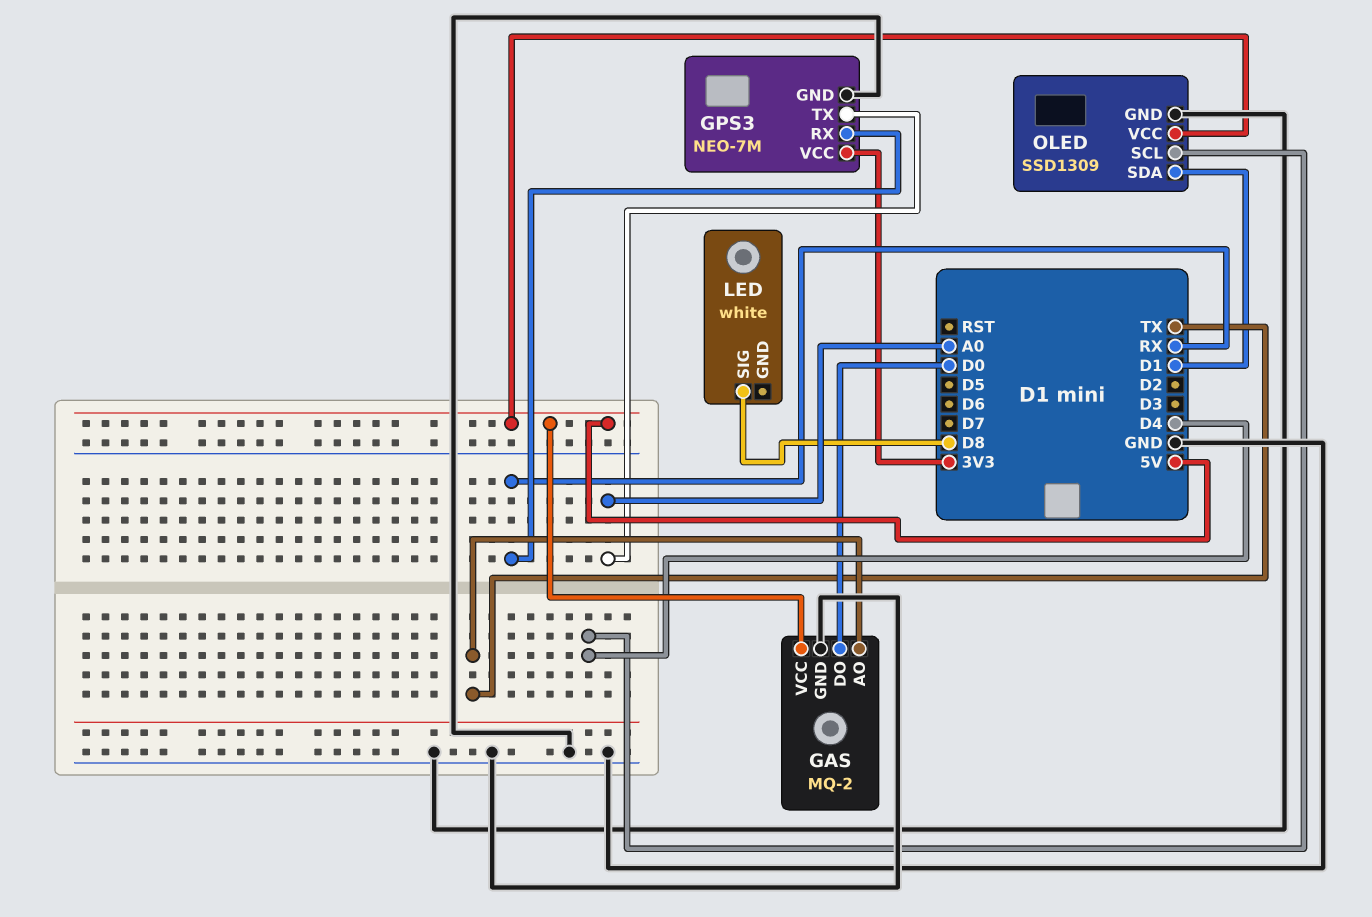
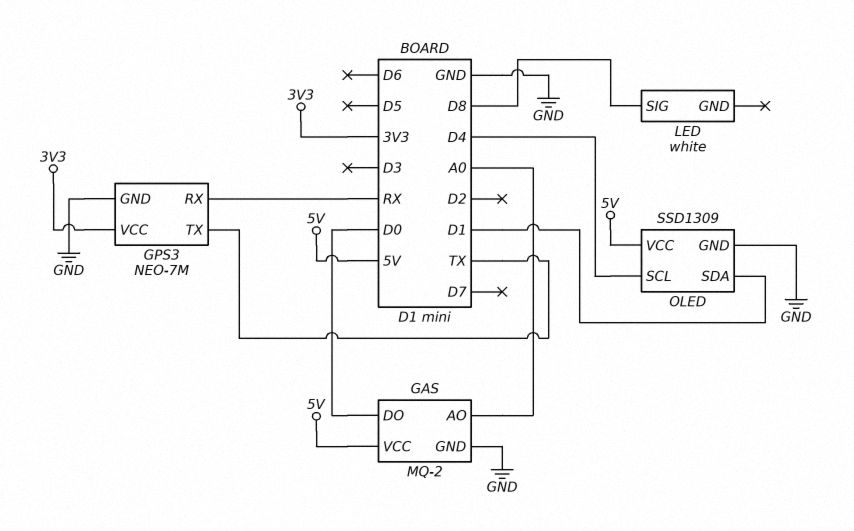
GAS pin AO: TX -> A0
GPS3 pin TX: A0 -> TX

